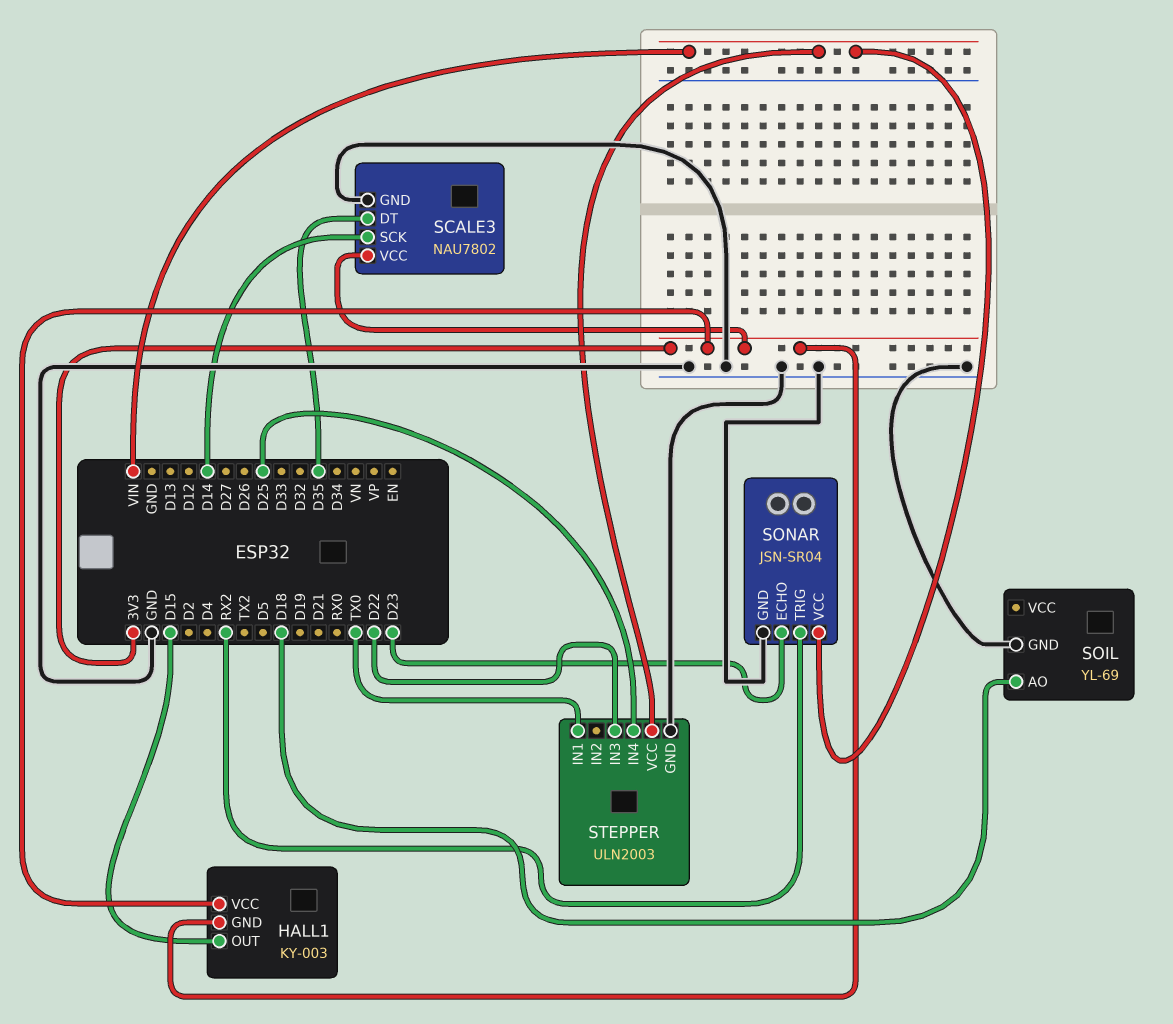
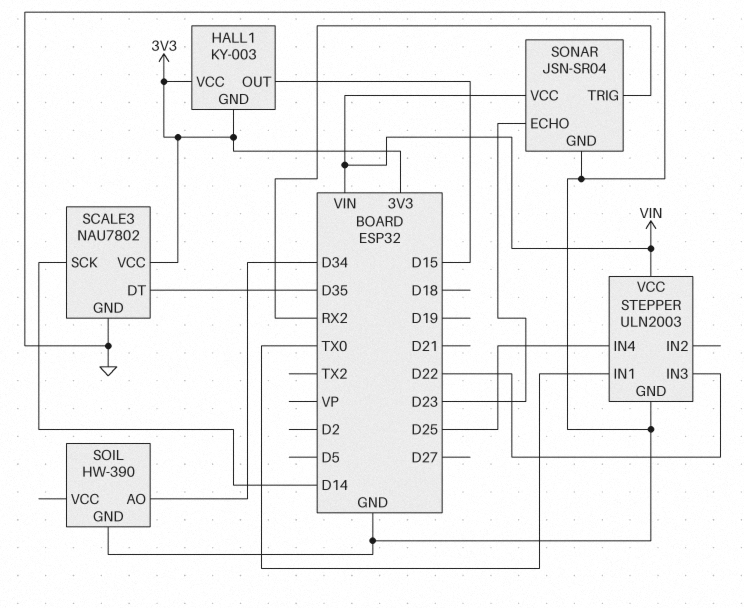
SOIL: YL-69 -> HW-390
SOIL pin AO: D18 -> D34

